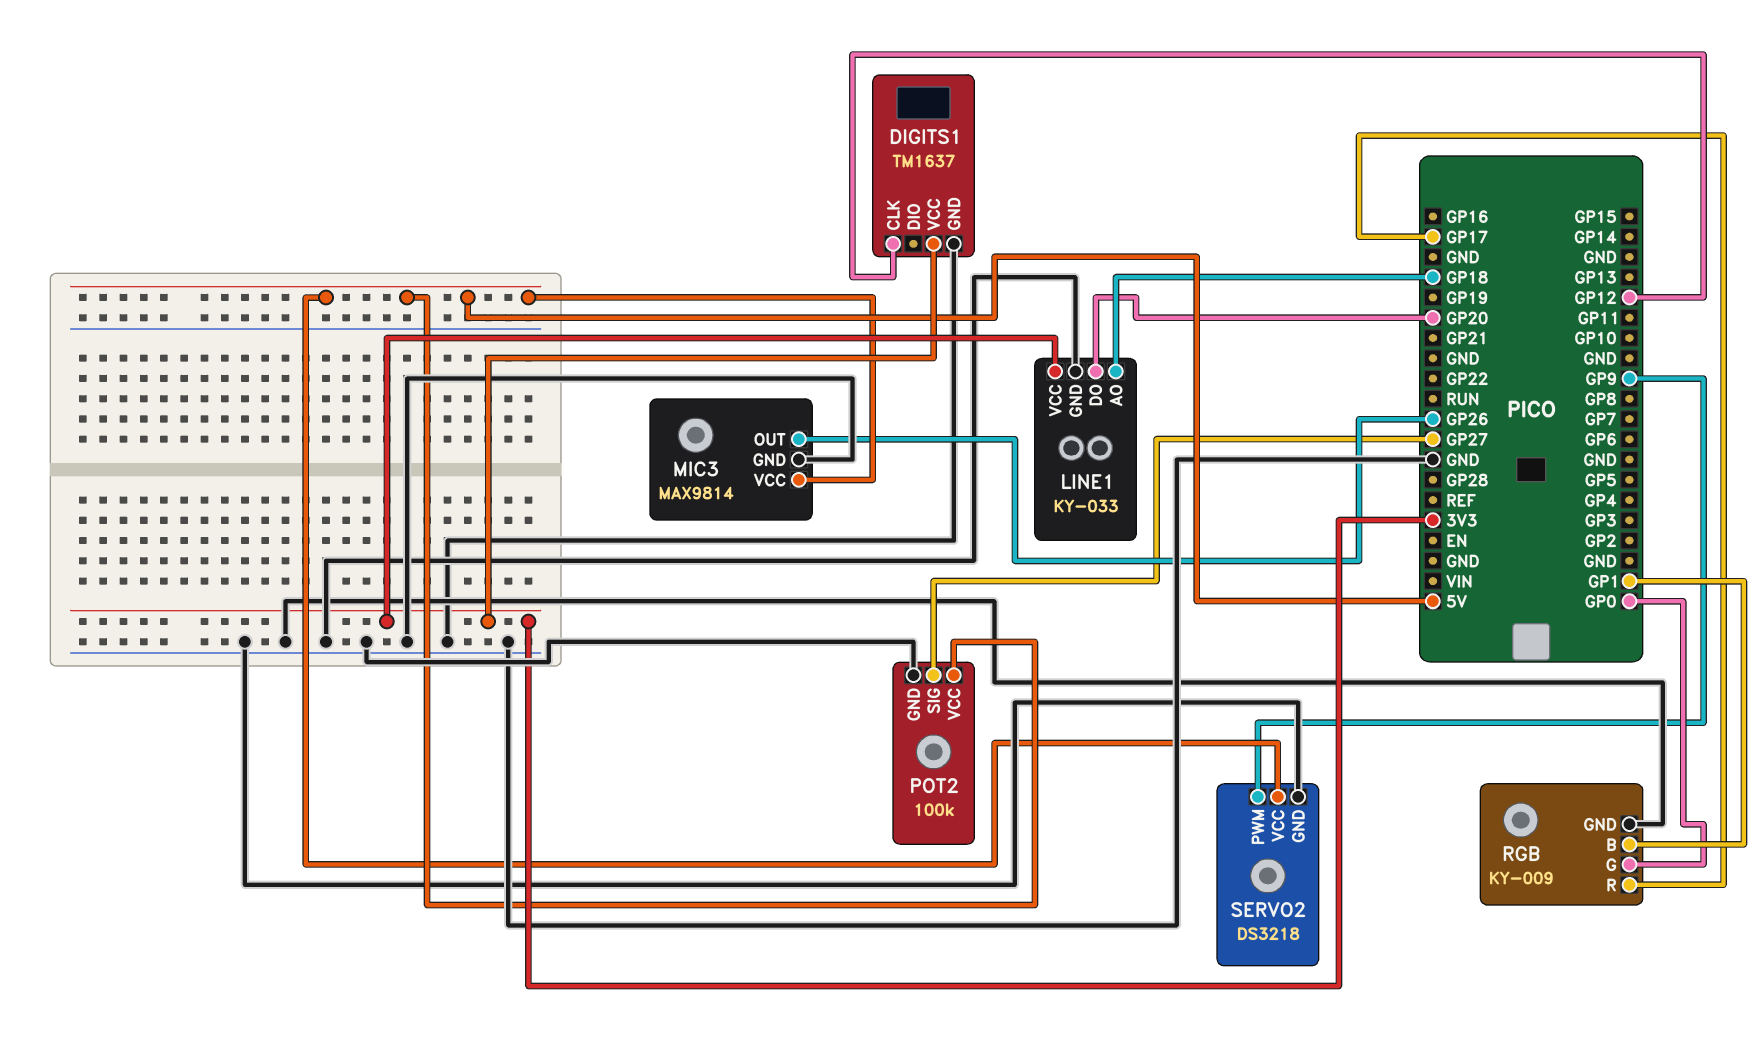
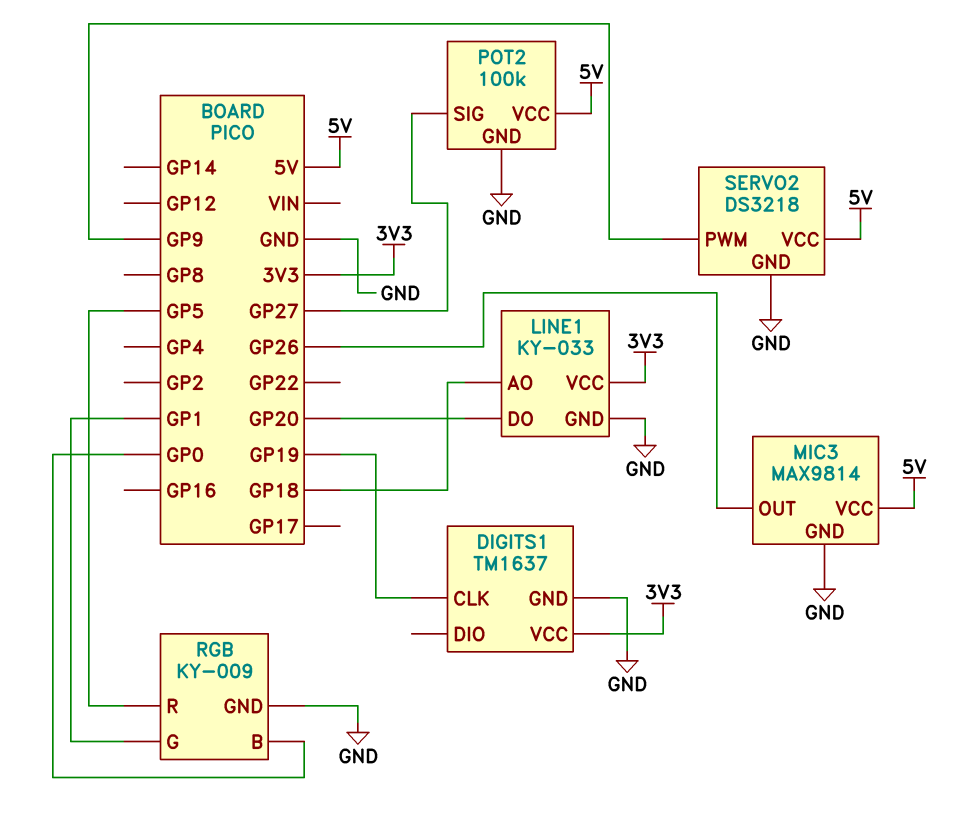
DIGITS1 pin CLK: GP12 -> GP19
RGB pin B: GP1 -> GP0
RGB pin G: GP0 -> GP1
RGB pin R: GP17 -> GP5

